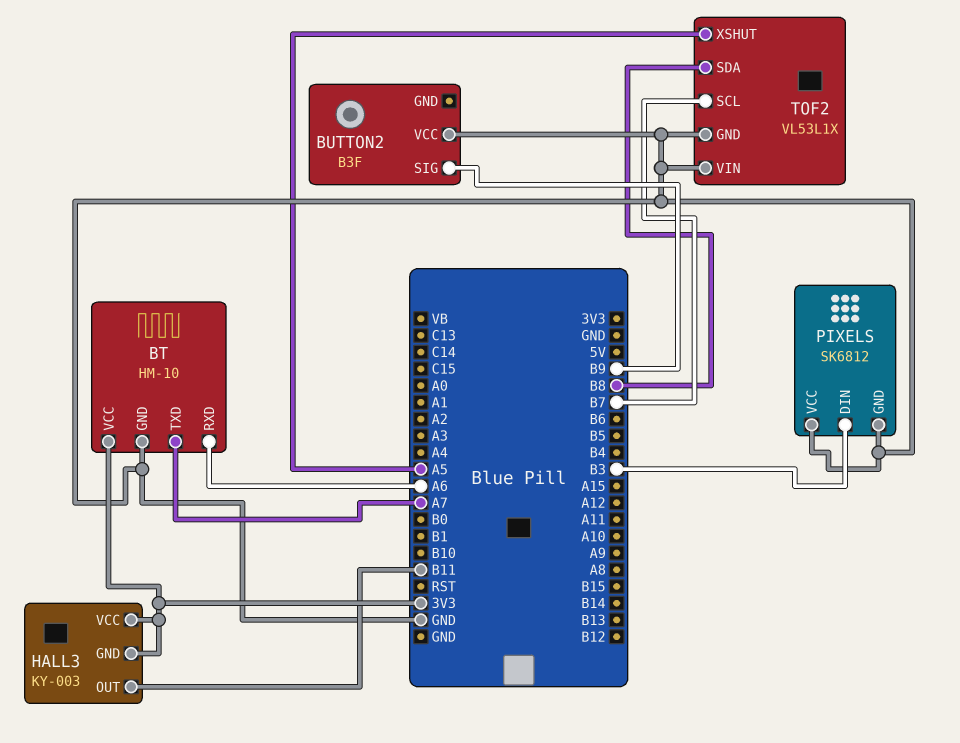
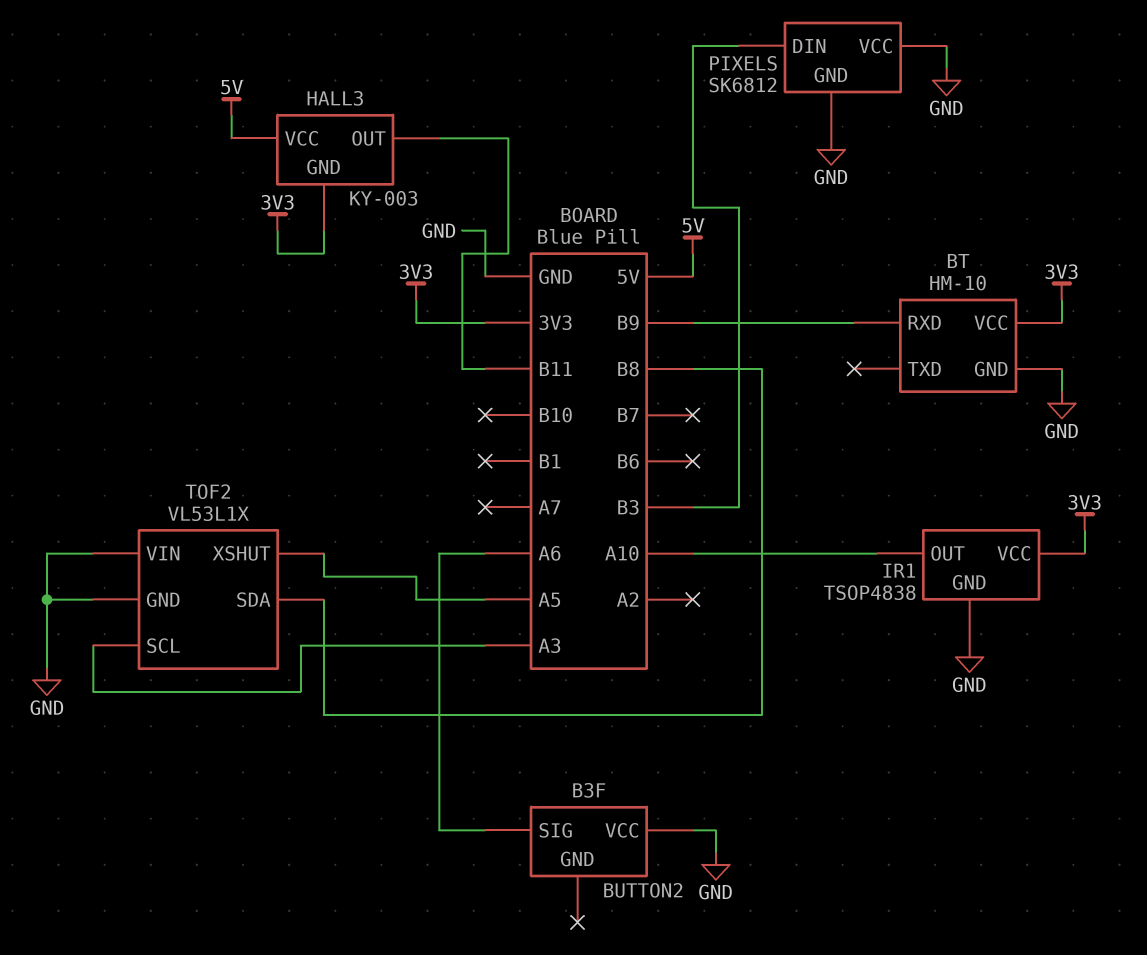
BT pin RXD: A6 -> B9
BT pin TXD: A7 -> none
BUTTON2 pin SIG: B9 -> A6
HALL3 pin VCC: 3V3 -> 5V
IR1: none -> TSOP4838
IR1 pin GND: none -> GND
IR1 pin OUT: none -> A10
IR1 pin VCC: none -> 3V3
TOF2 pin SCL: B7 -> A3

